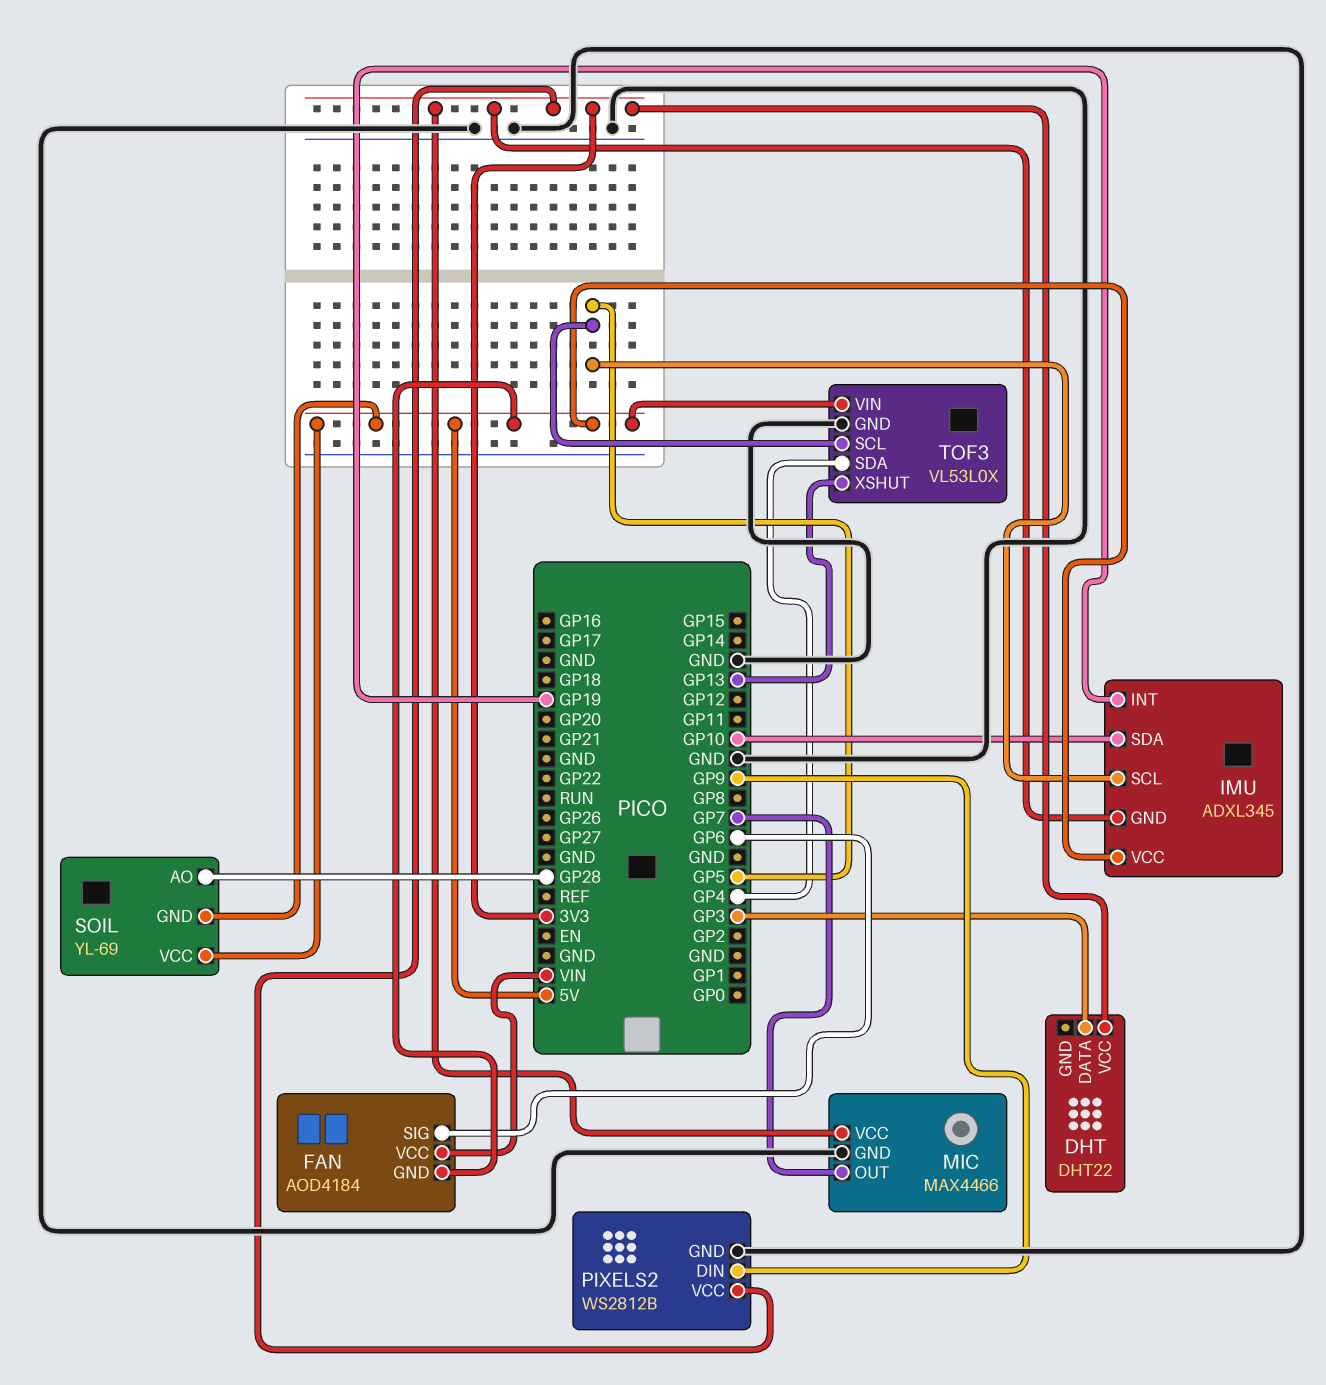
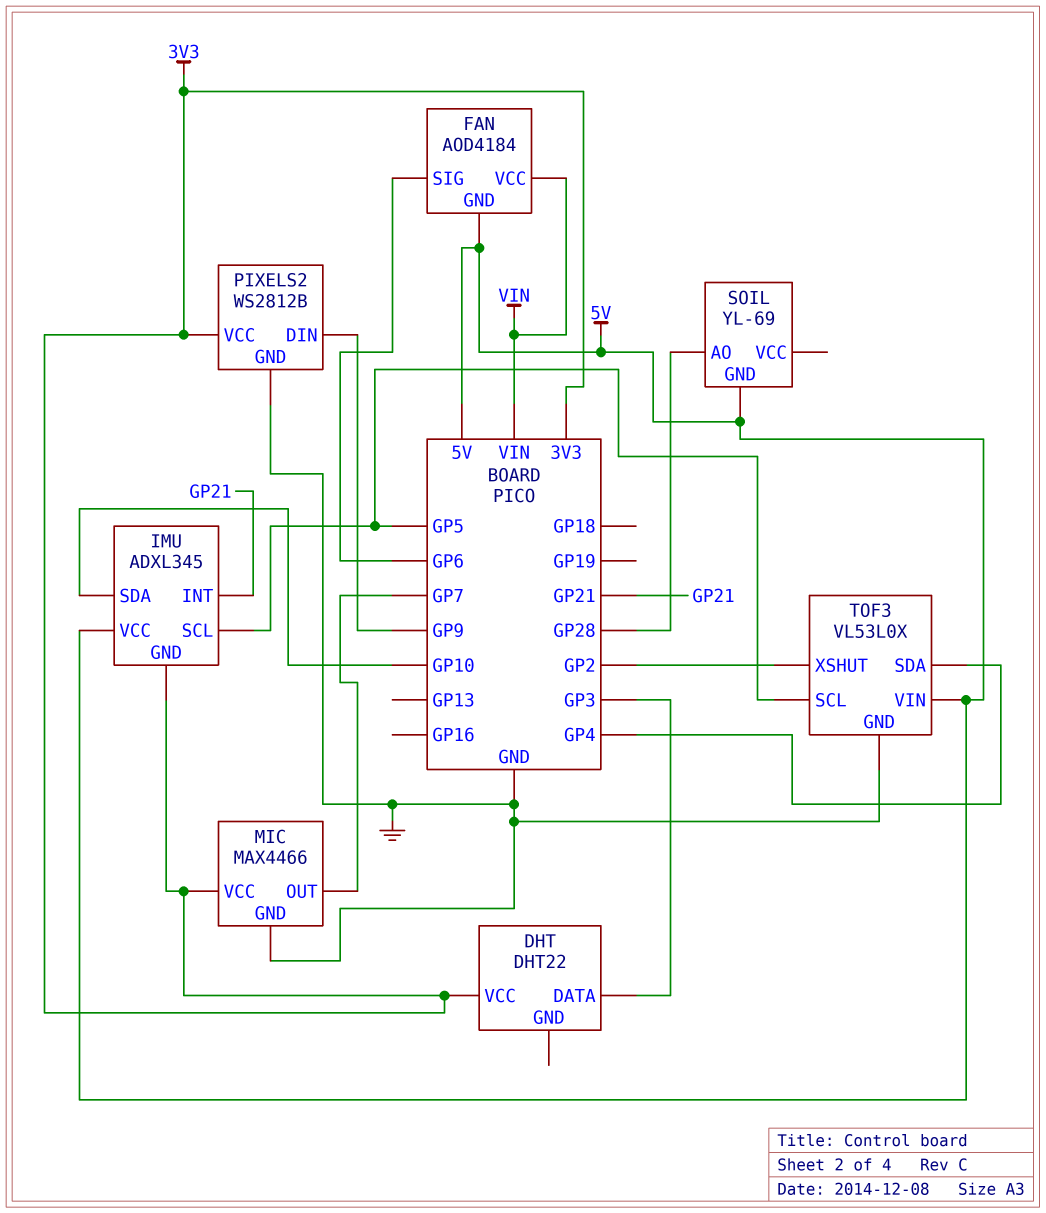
IMU pin INT: GP19 -> GP21
SOIL pin VCC: 5V -> none
TOF3 pin XSHUT: GP13 -> GP2

